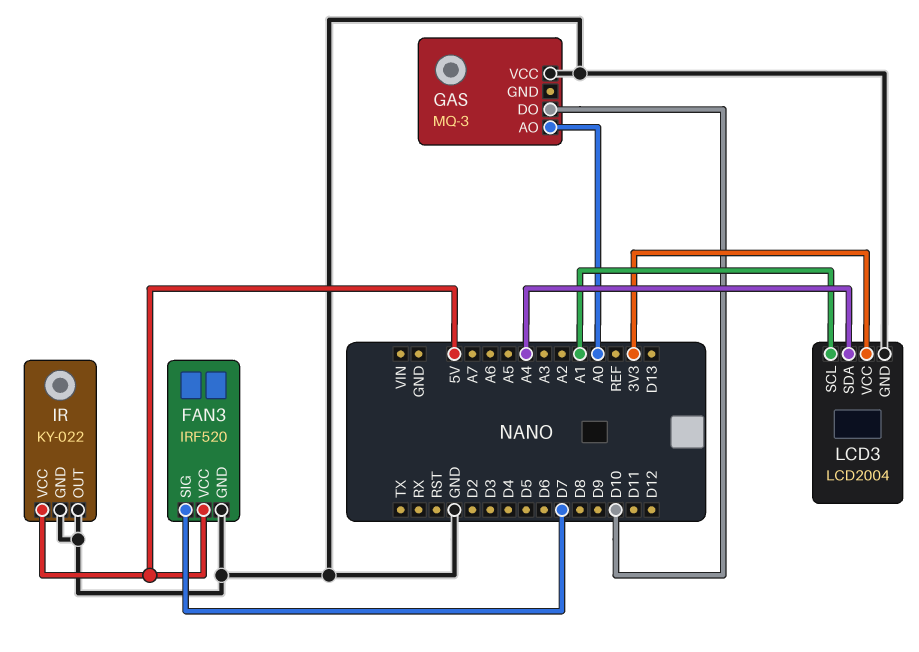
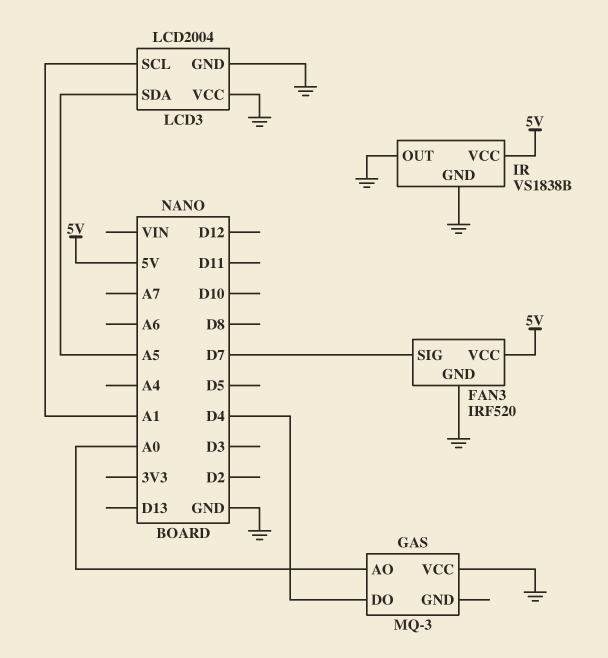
GAS pin DO: D10 -> D4
IR: KY-022 -> VS1838B
LCD3 pin SDA: A4 -> A5
LCD3 pin VCC: 3V3 -> GND

